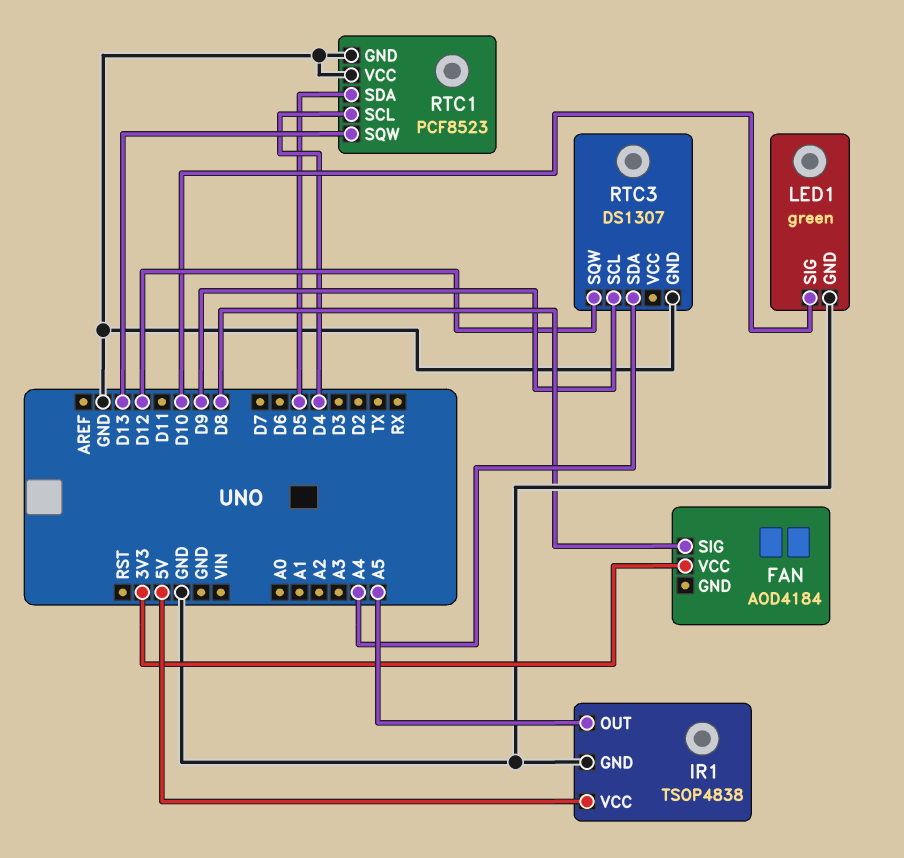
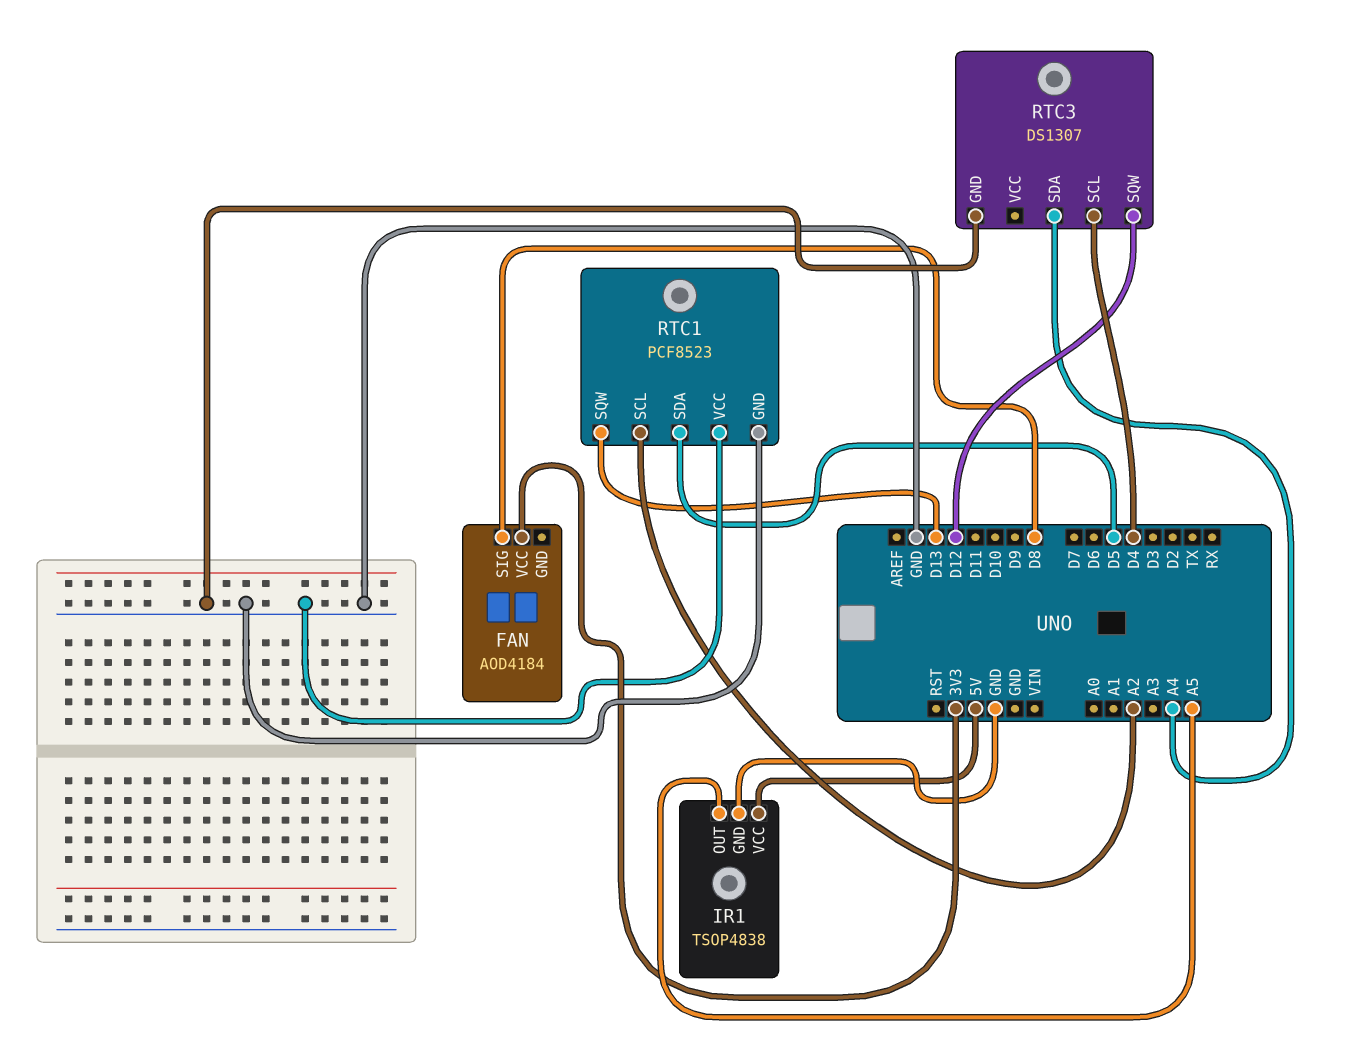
LED1: green -> none
LED1 pin GND: GND -> none
LED1 pin SIG: D10 -> none
RTC1 pin SCL: D4 -> A2
RTC3 pin SCL: D9 -> D4

